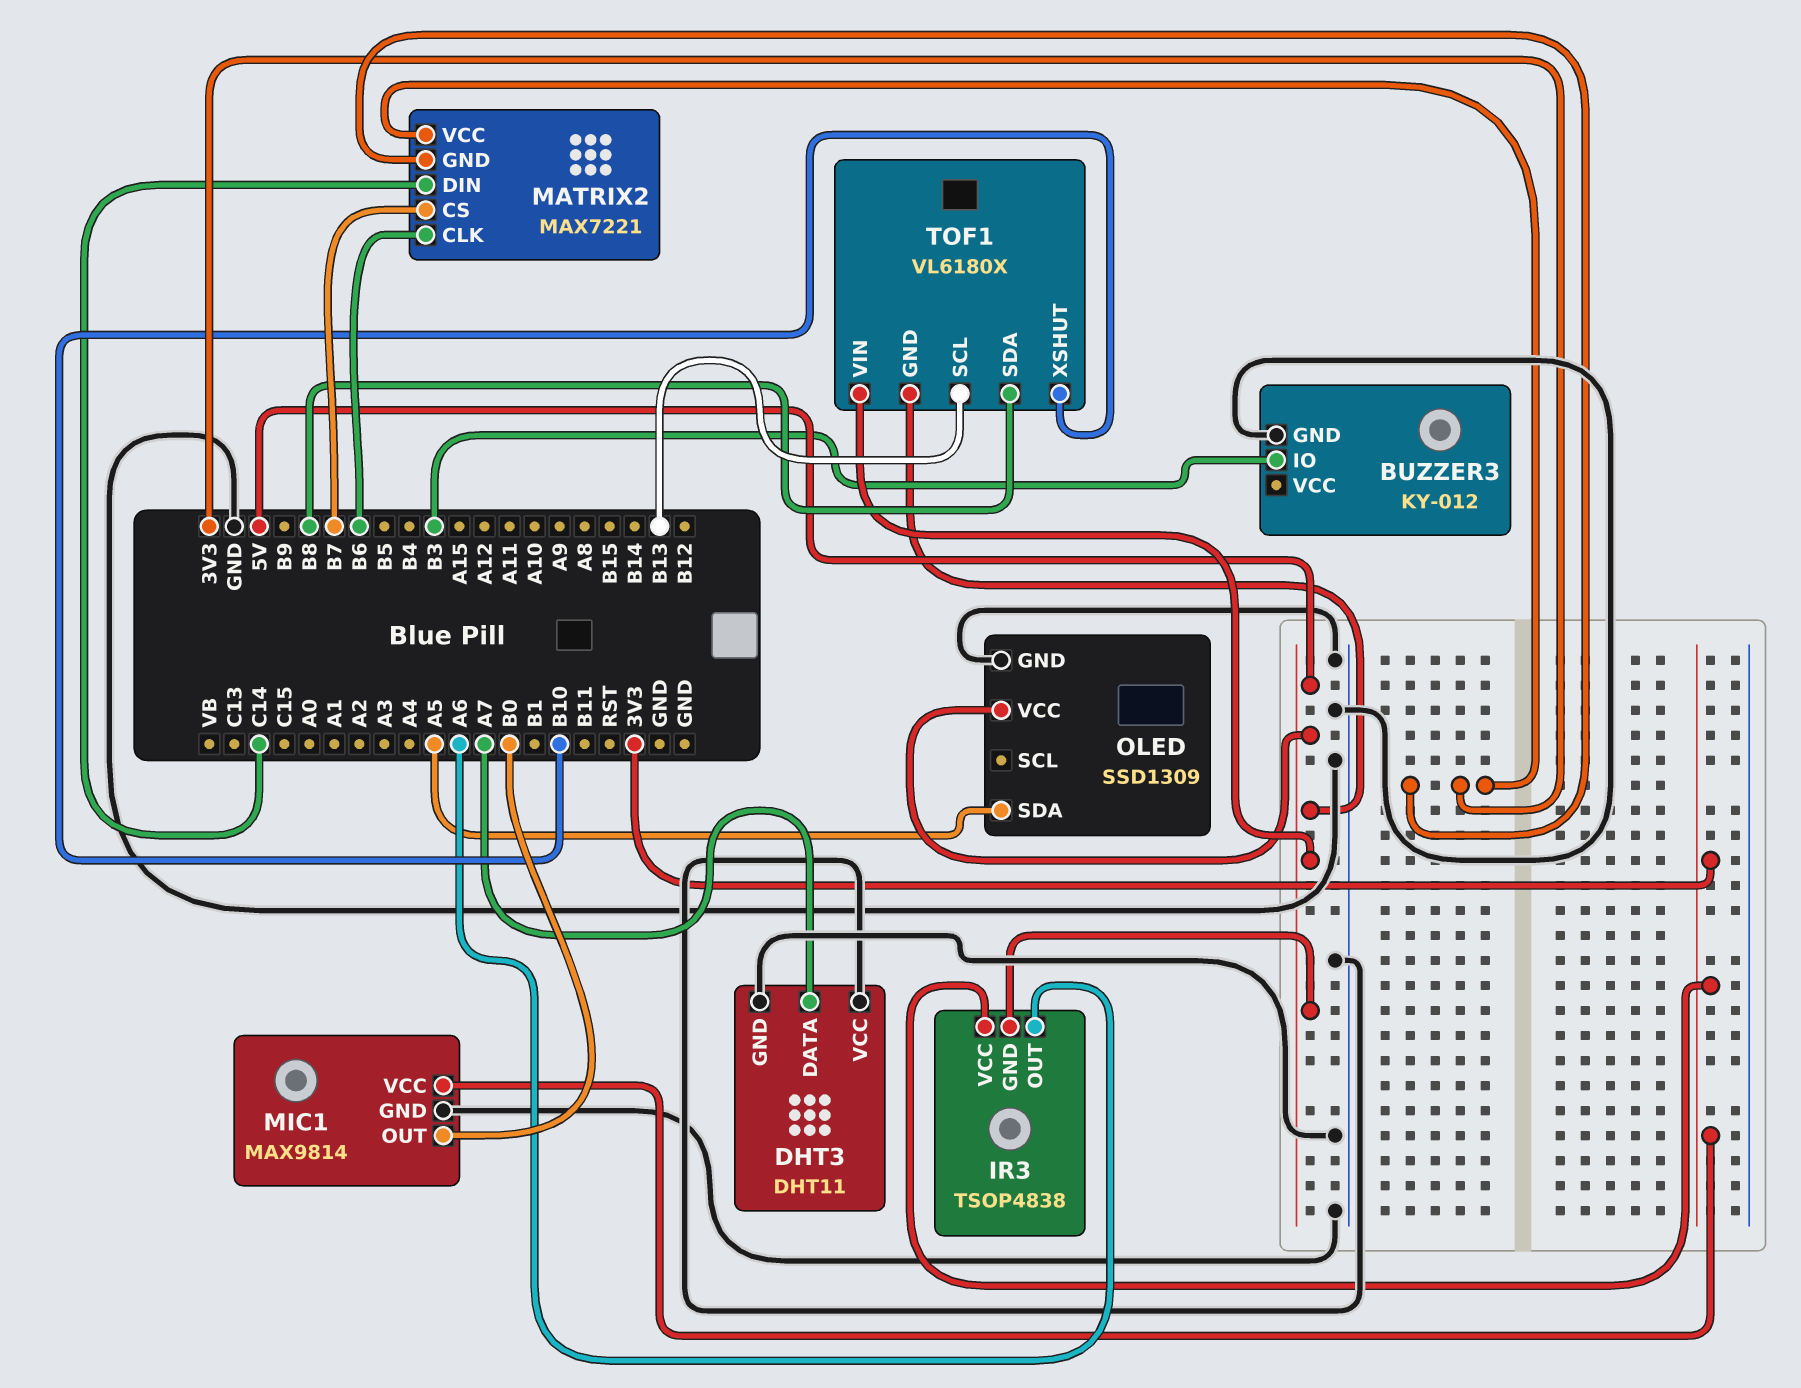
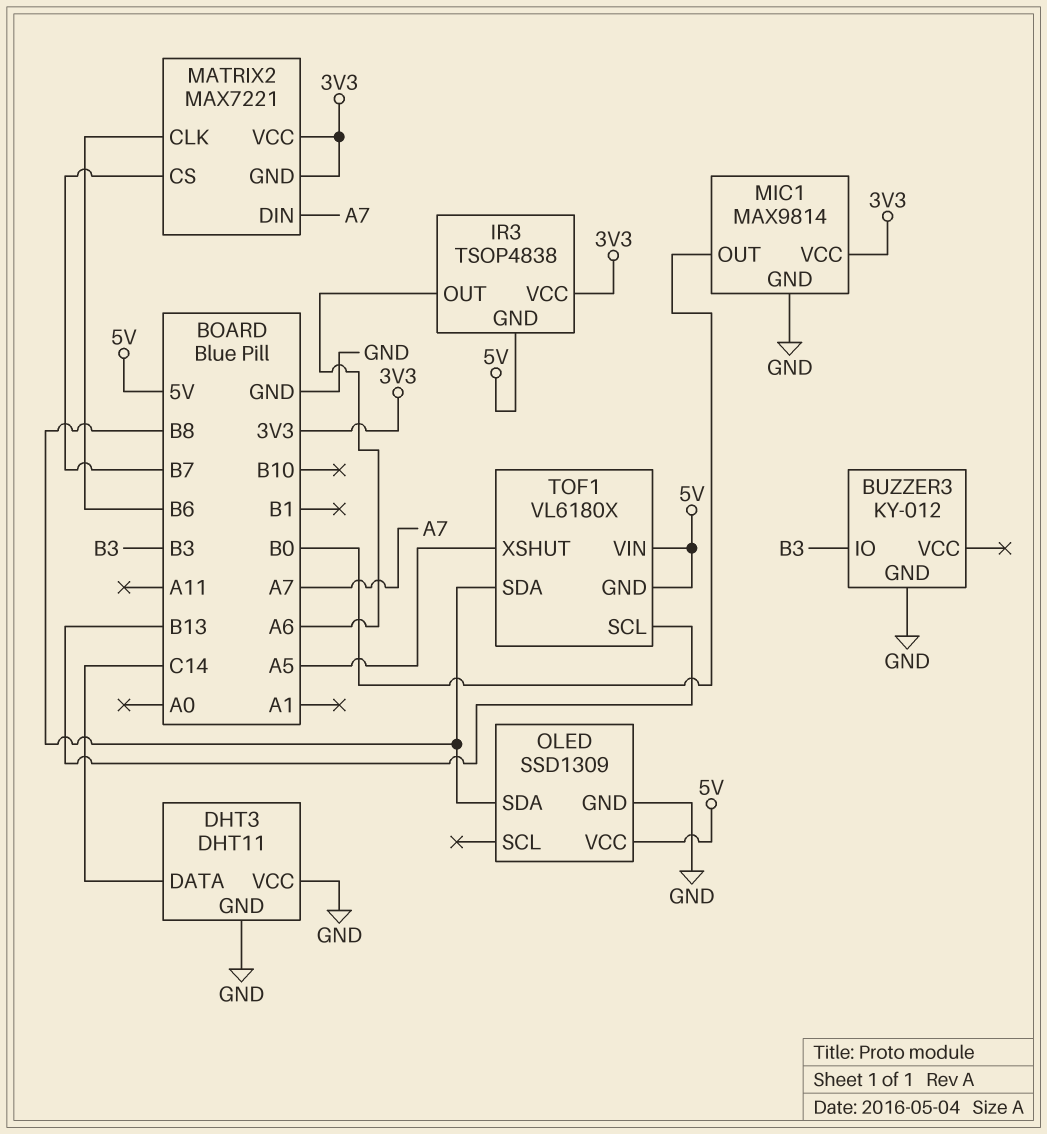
DHT3 pin DATA: A7 -> C14
MATRIX2 pin DIN: C14 -> A7
OLED pin SDA: A5 -> B8
TOF1 pin XSHUT: B10 -> A5

